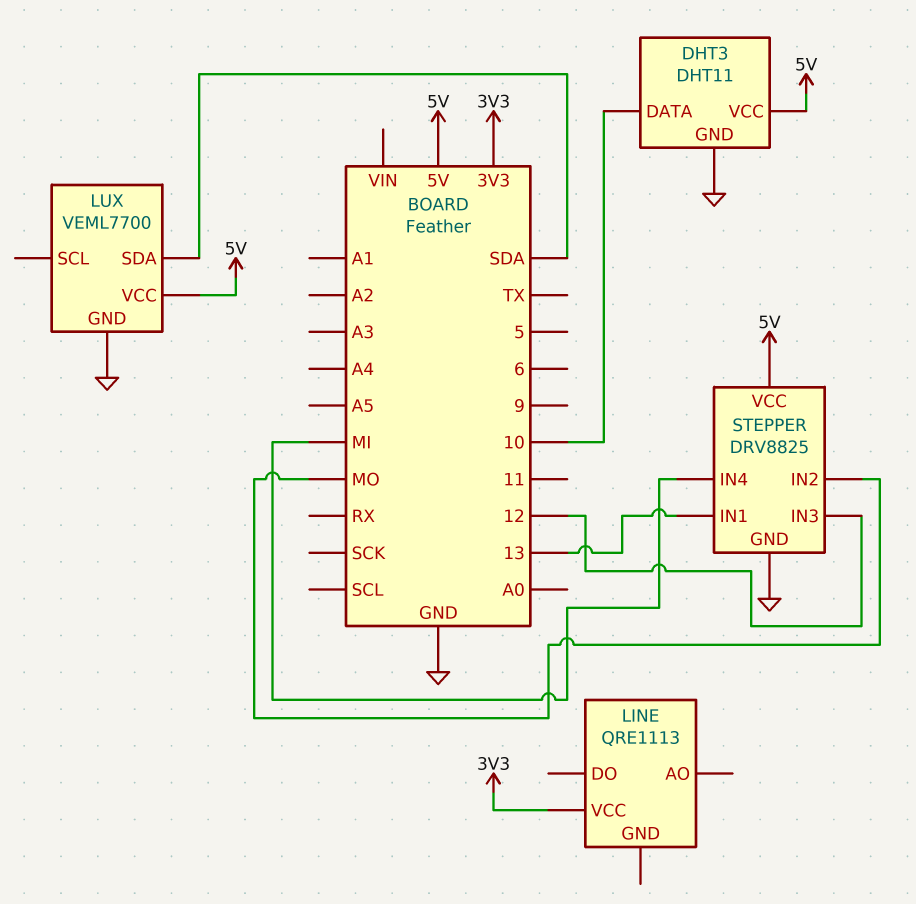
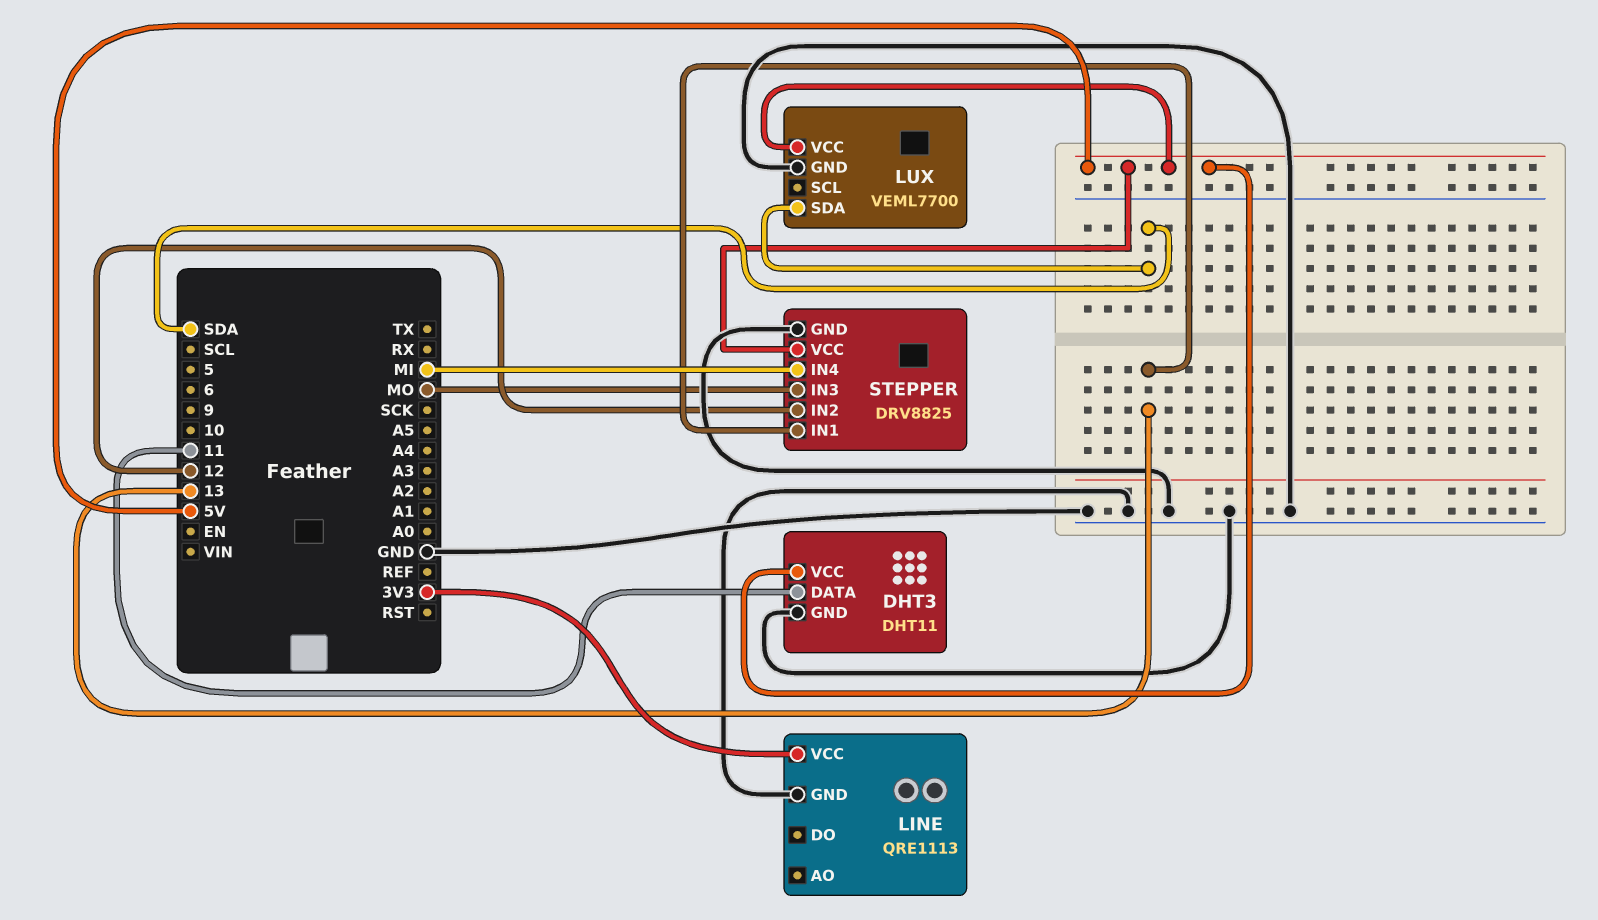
DHT3 pin DATA: 10 -> 11
LINE pin GND: none -> GND
STEPPER pin IN2: MO -> 12
STEPPER pin IN3: 12 -> MO

